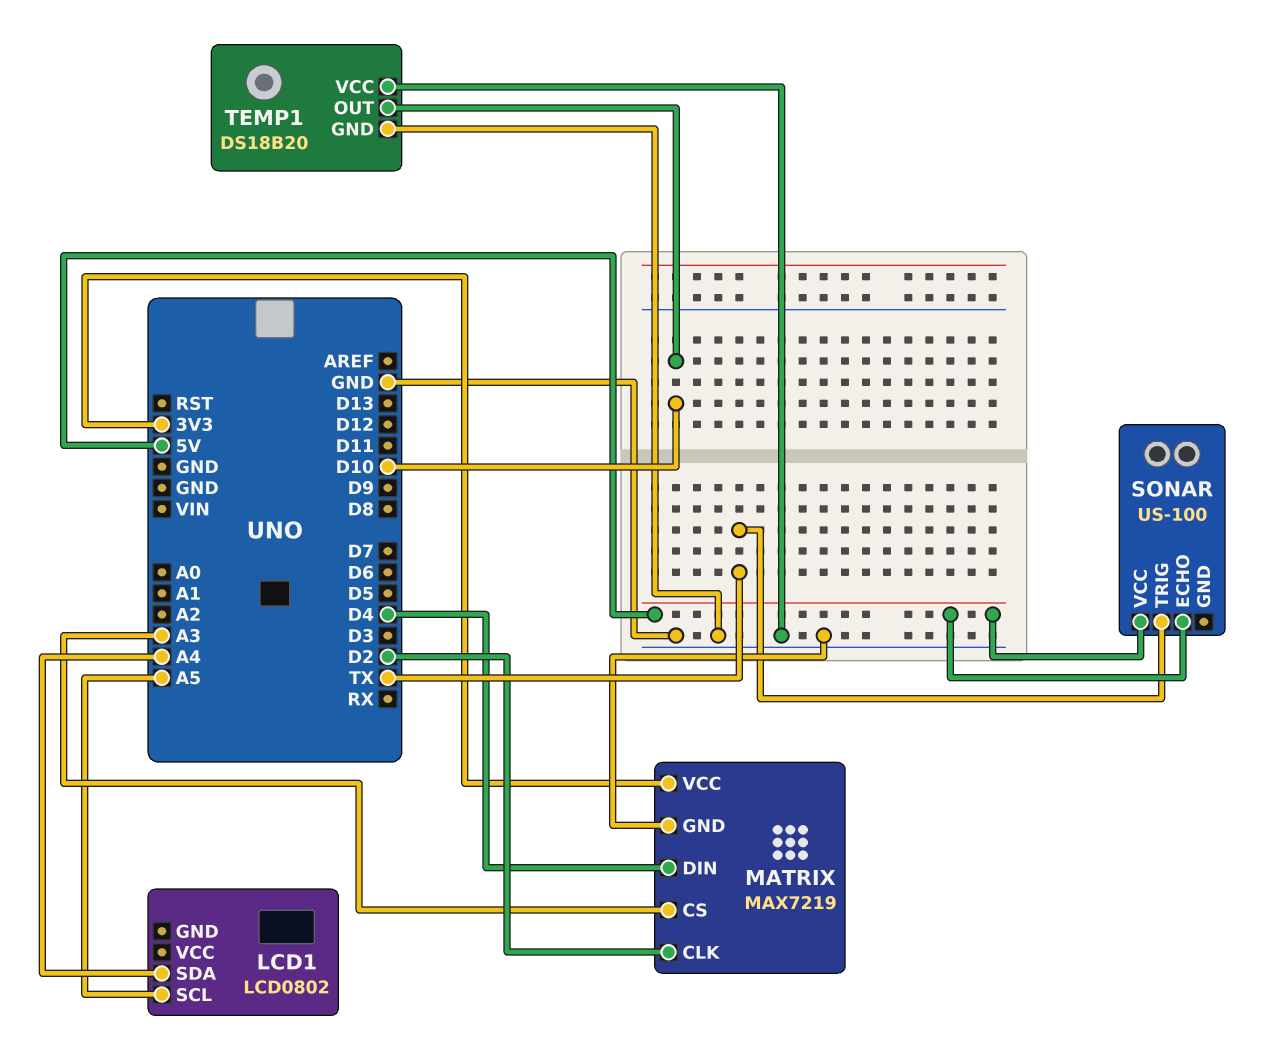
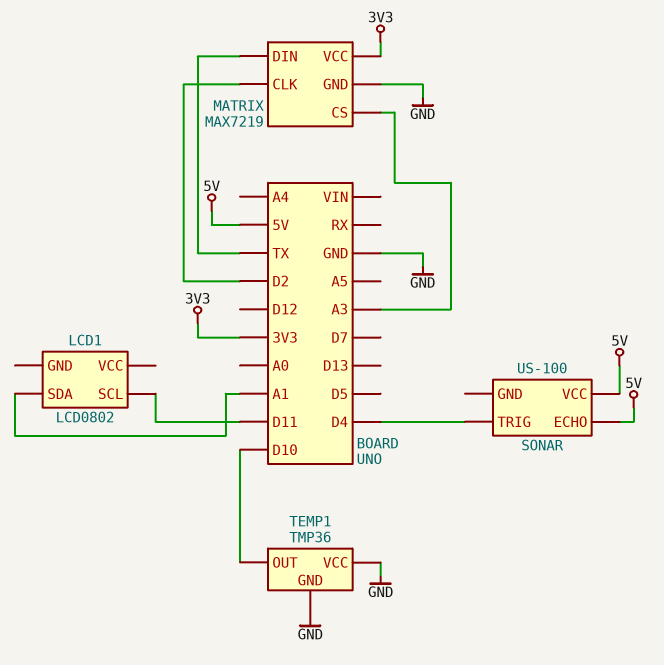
LCD1 pin SCL: A5 -> D11
LCD1 pin SDA: A4 -> A1
MATRIX pin DIN: D4 -> TX
SONAR pin TRIG: TX -> D4
TEMP1: DS18B20 -> TMP36

